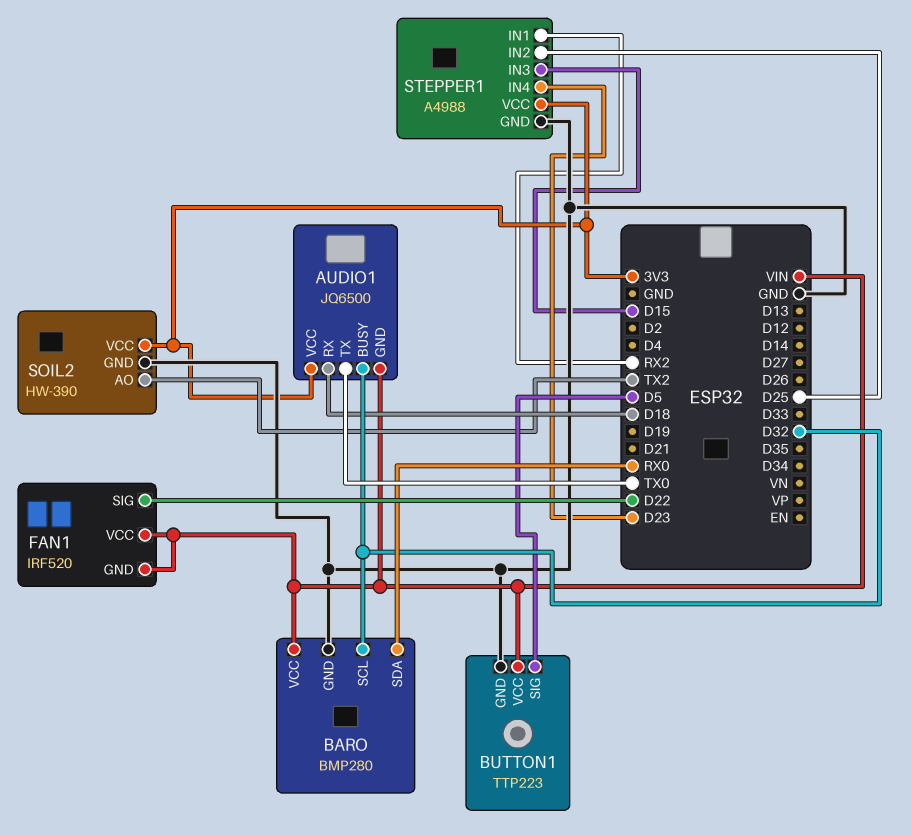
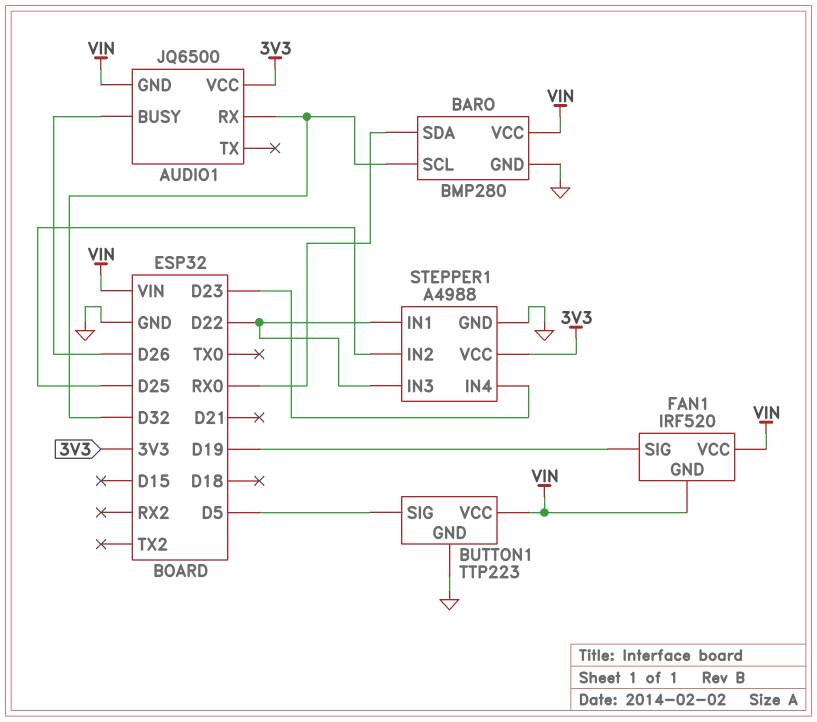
AUDIO1 pin BUSY: D32 -> D26
AUDIO1 pin RX: D18 -> D32
AUDIO1 pin TX: TX0 -> none
FAN1 pin SIG: D22 -> D19
SOIL2: HW-390 -> none
SOIL2 pin AO: TX2 -> none
SOIL2 pin GND: GND -> none
SOIL2 pin VCC: 3V3 -> none
STEPPER1 pin IN1: RX2 -> D22
STEPPER1 pin IN3: D15 -> D22

